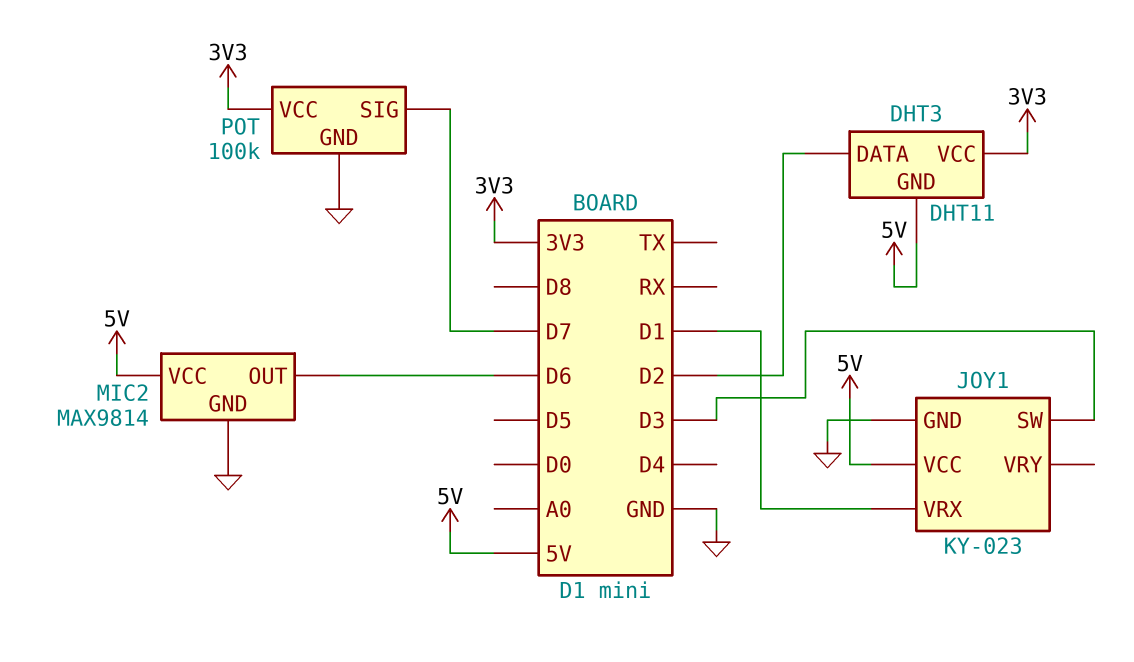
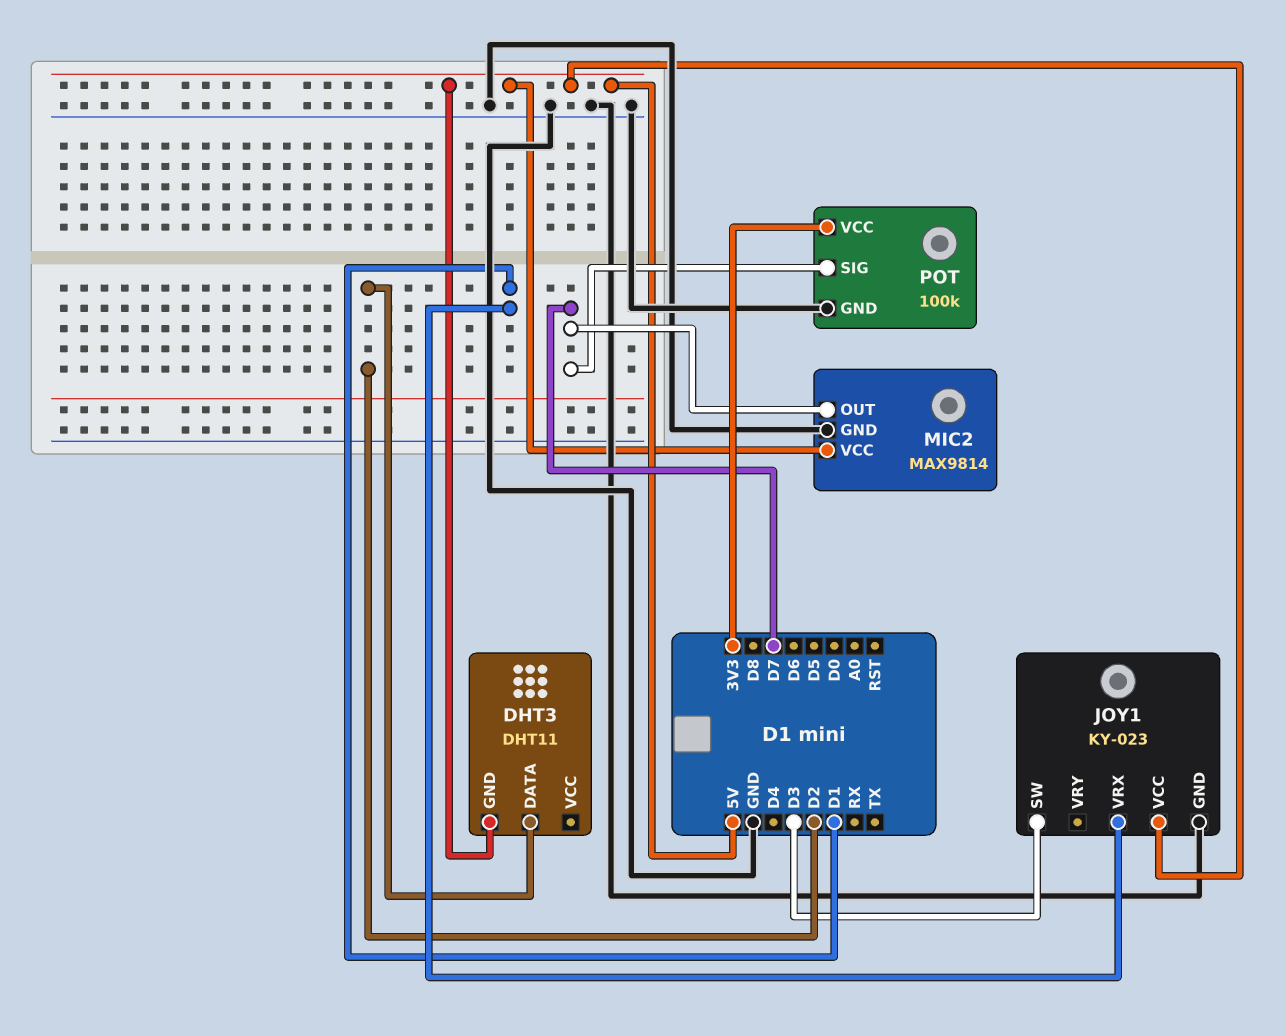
DHT3 pin VCC: 3V3 -> none
MIC2 pin OUT: D6 -> D7

